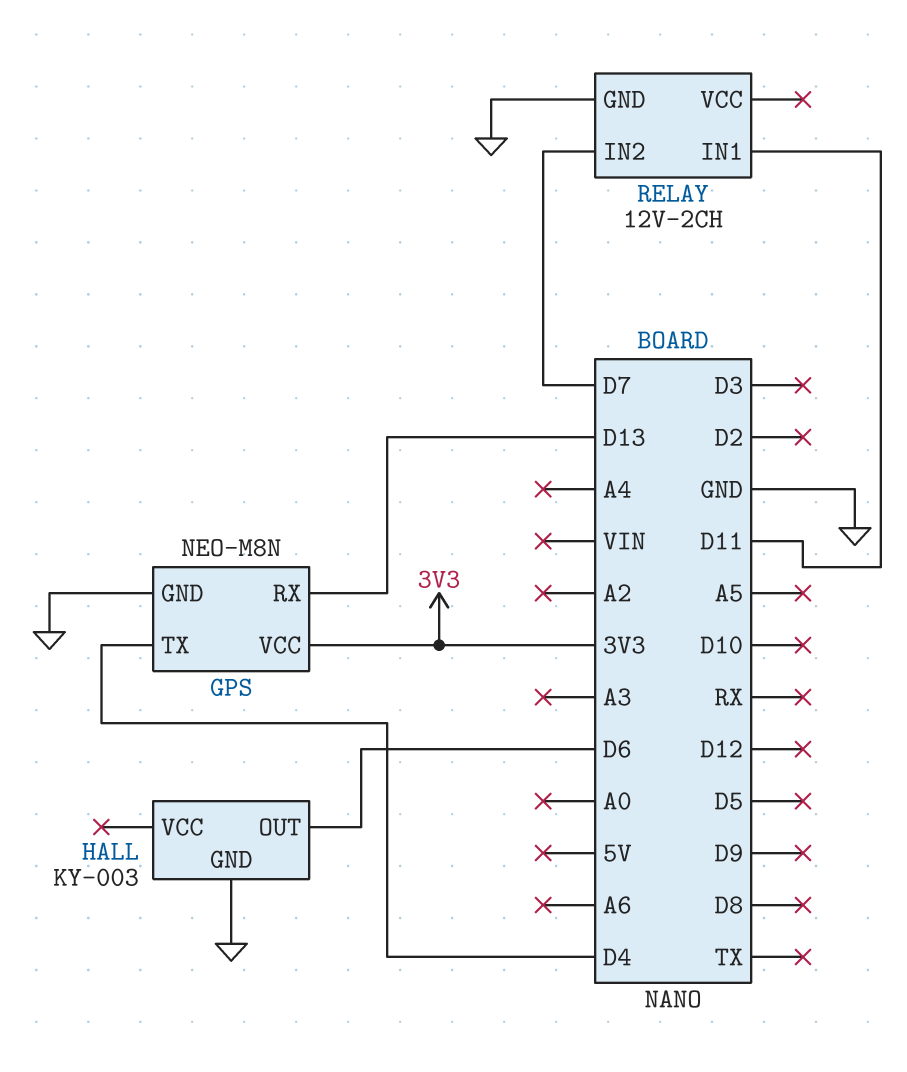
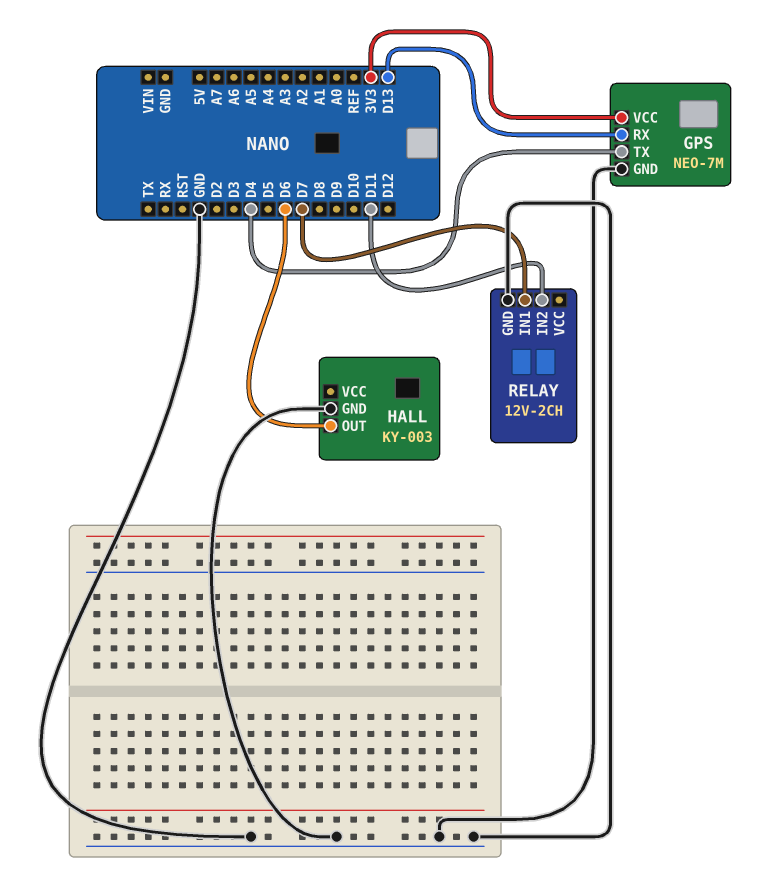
GPS: NEO-M8N -> NEO-7M
RELAY pin IN1: D11 -> D7
RELAY pin IN2: D7 -> D11

